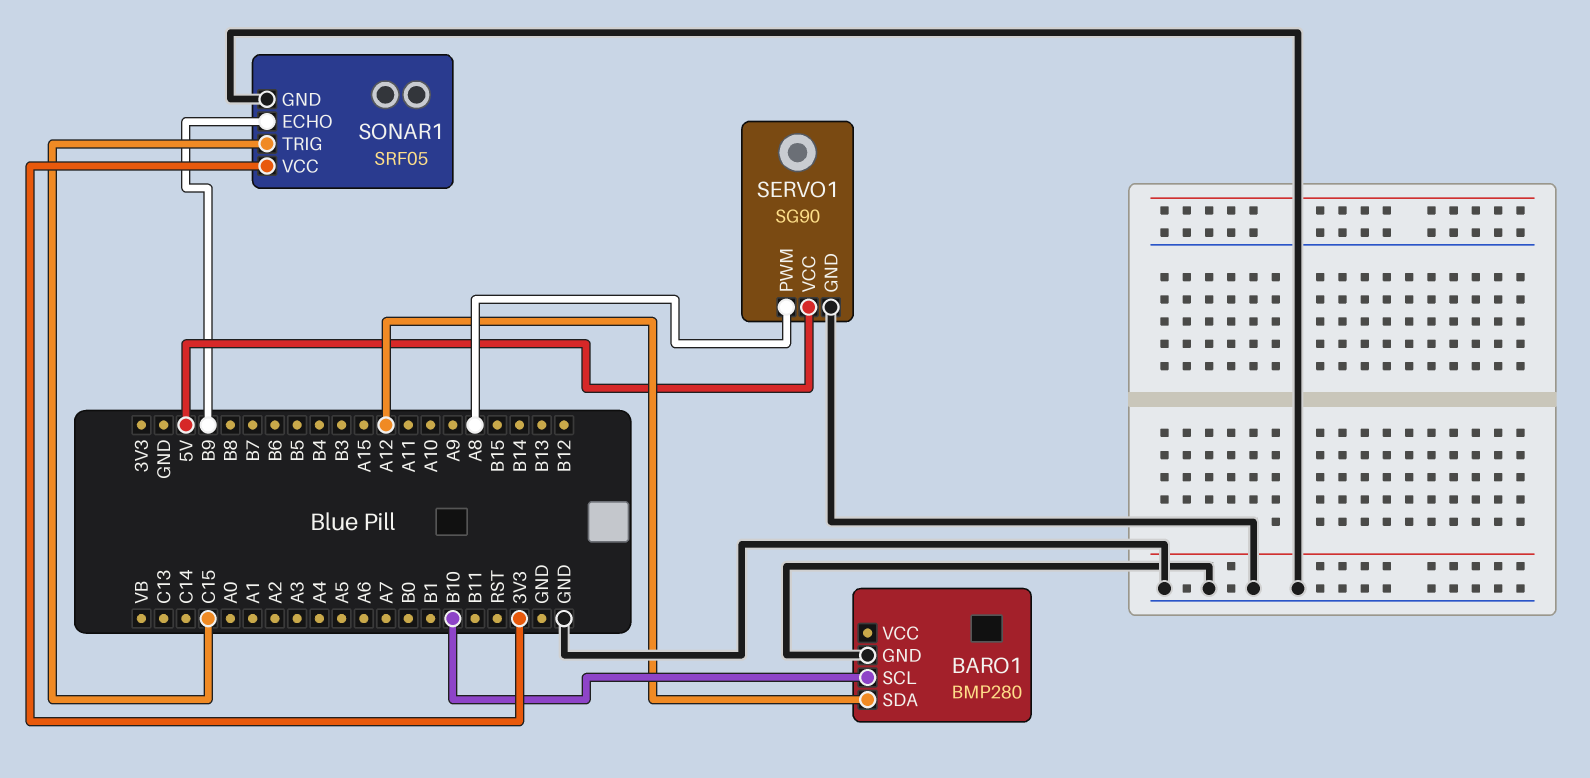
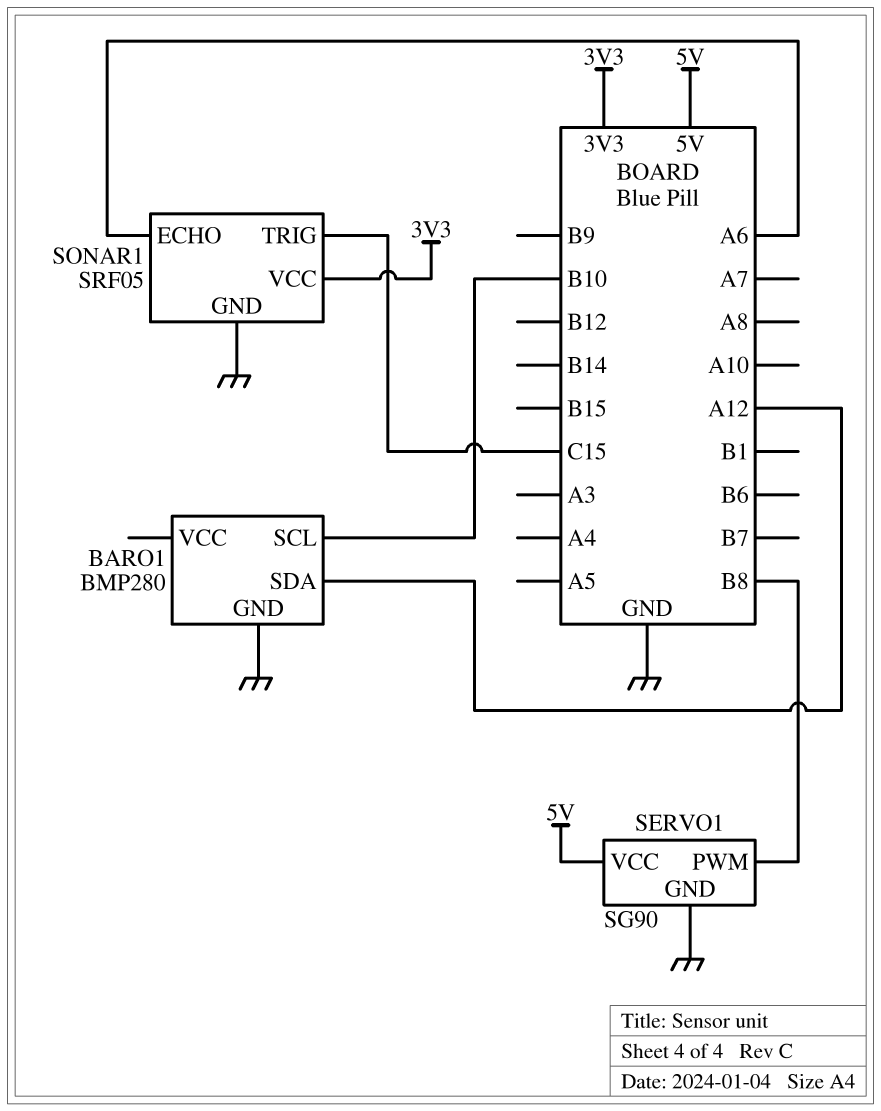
SERVO1 pin PWM: A8 -> B8
SONAR1 pin ECHO: B9 -> A6

